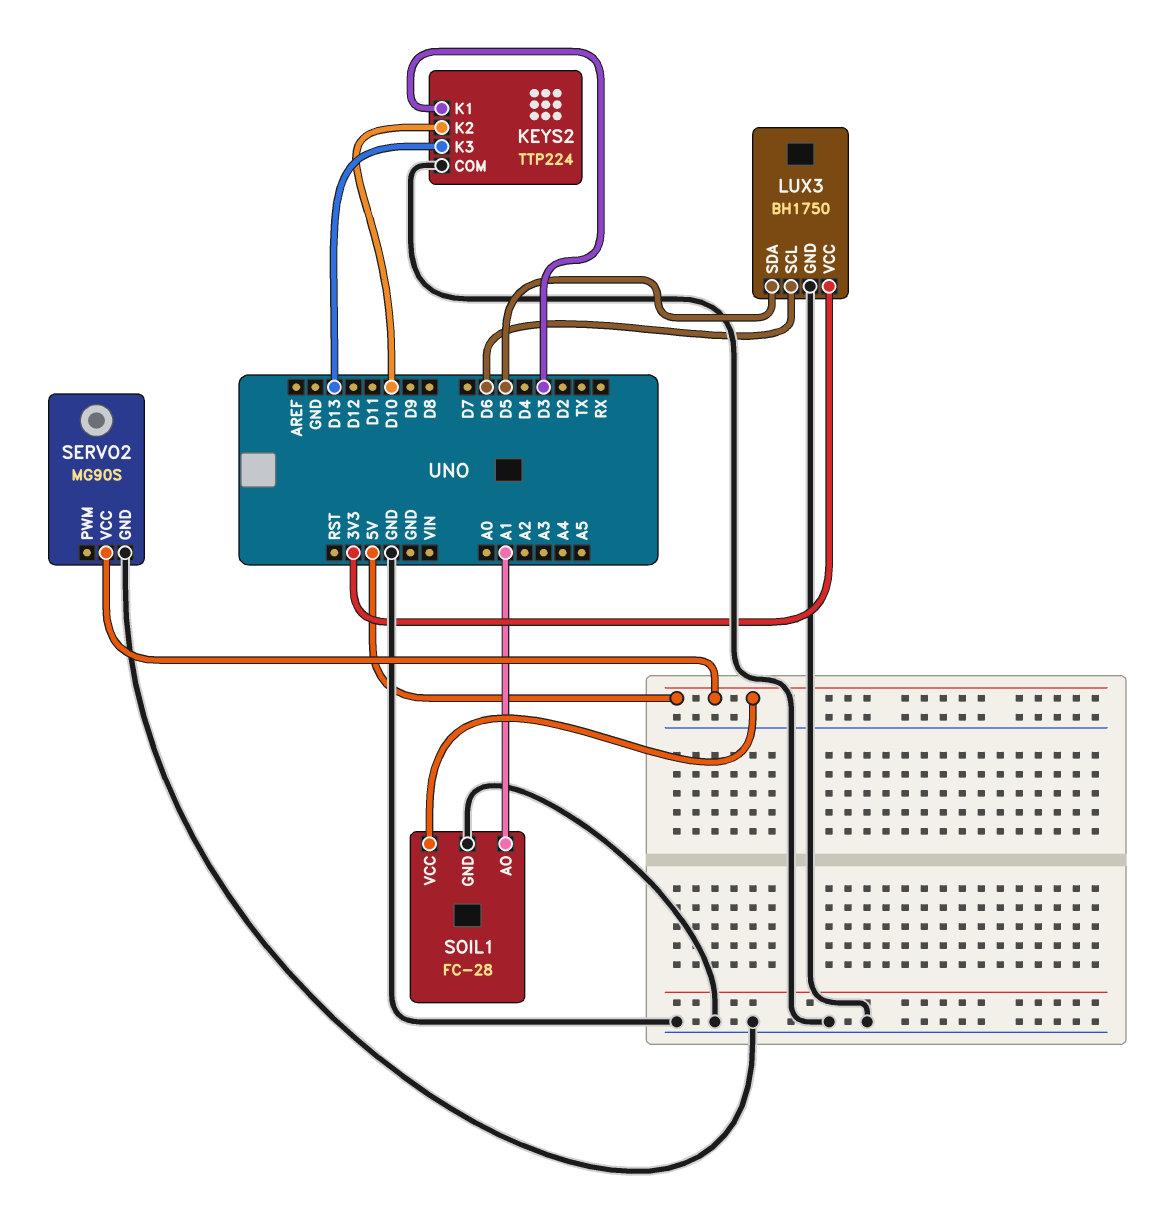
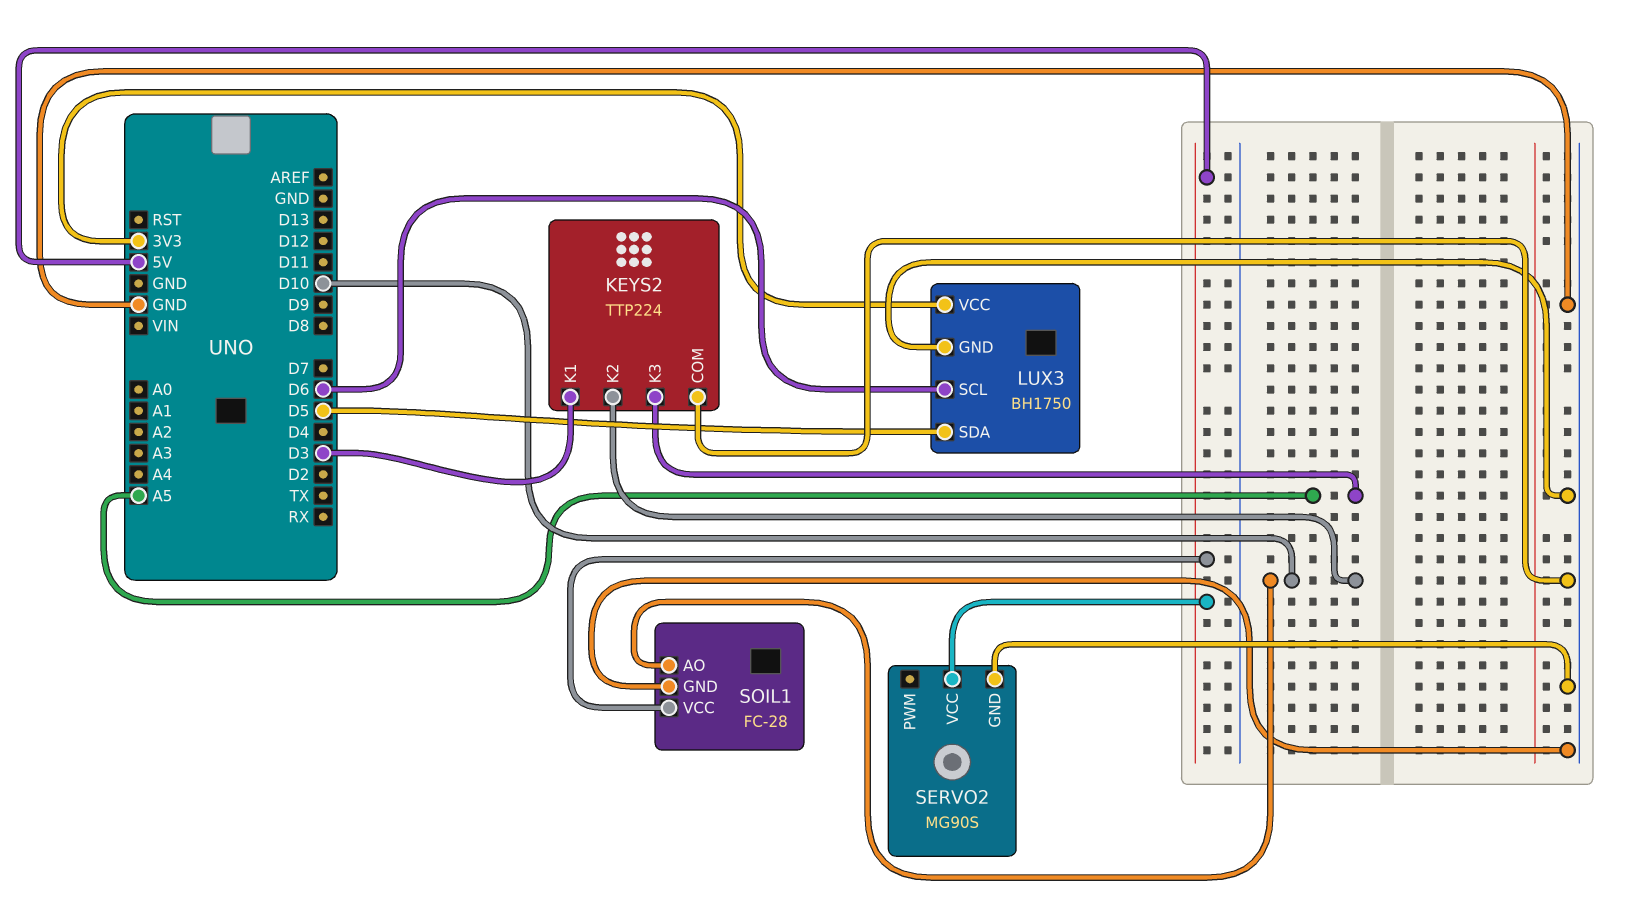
KEYS2 pin K3: D13 -> A5
SOIL1 pin AO: A1 -> D10

